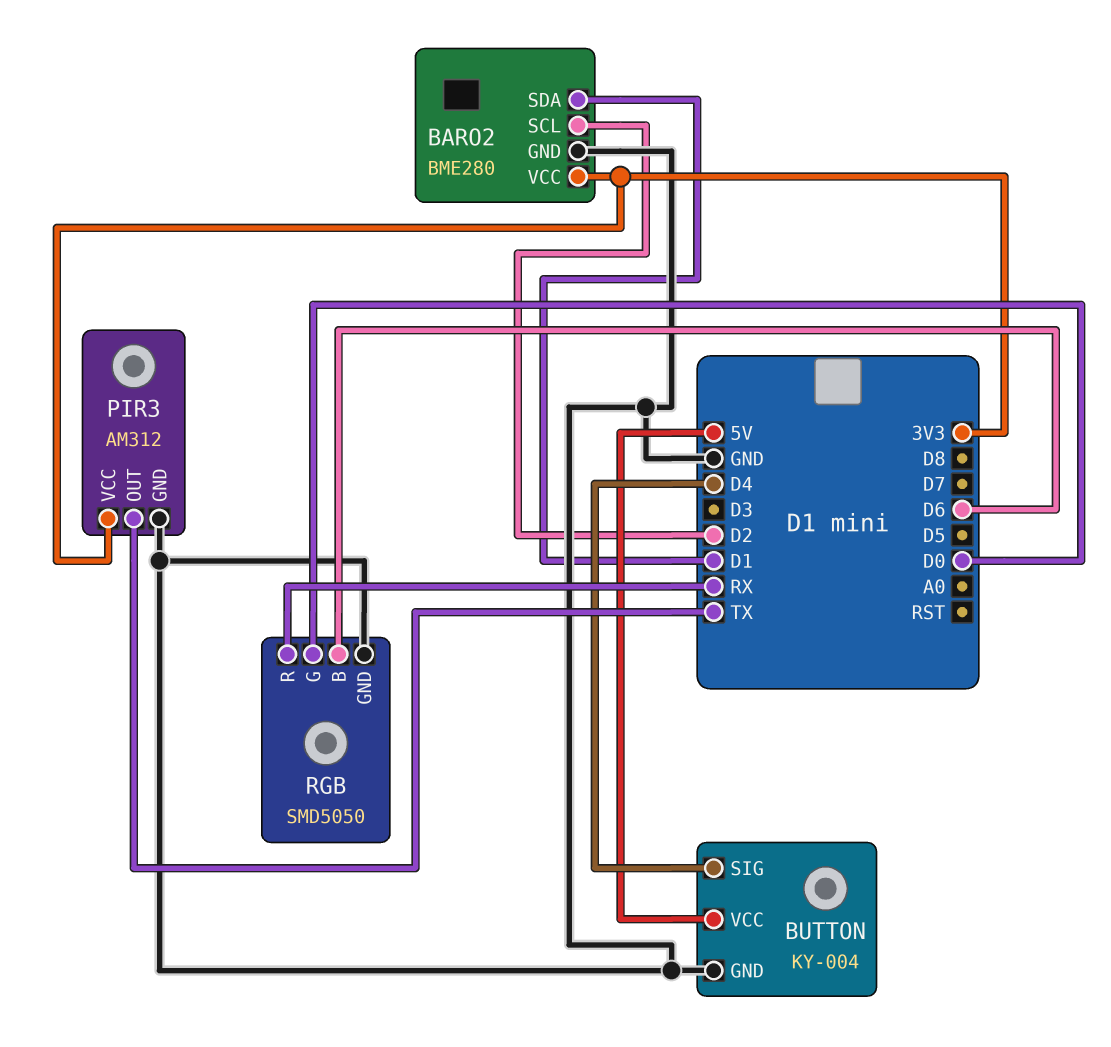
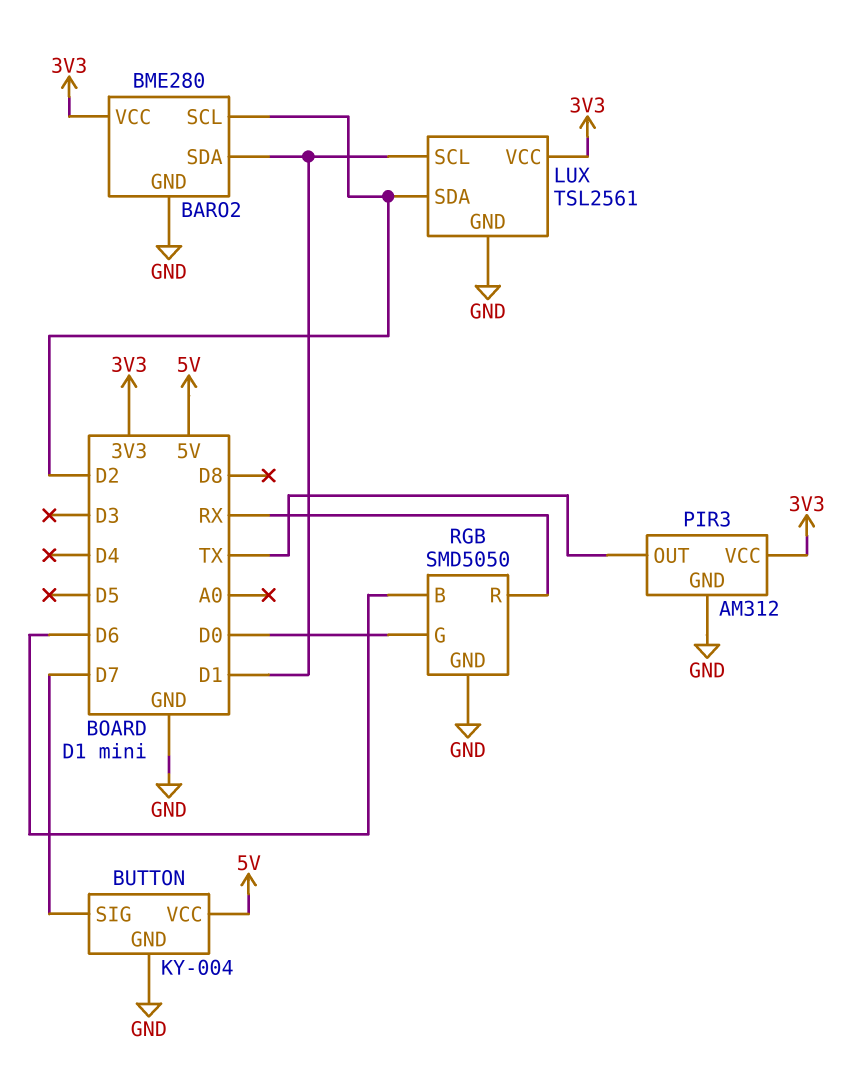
BUTTON pin SIG: D4 -> D7
LUX: none -> TSL2561
LUX pin GND: none -> GND
LUX pin SCL: none -> D1
LUX pin SDA: none -> D2
LUX pin VCC: none -> 3V3

